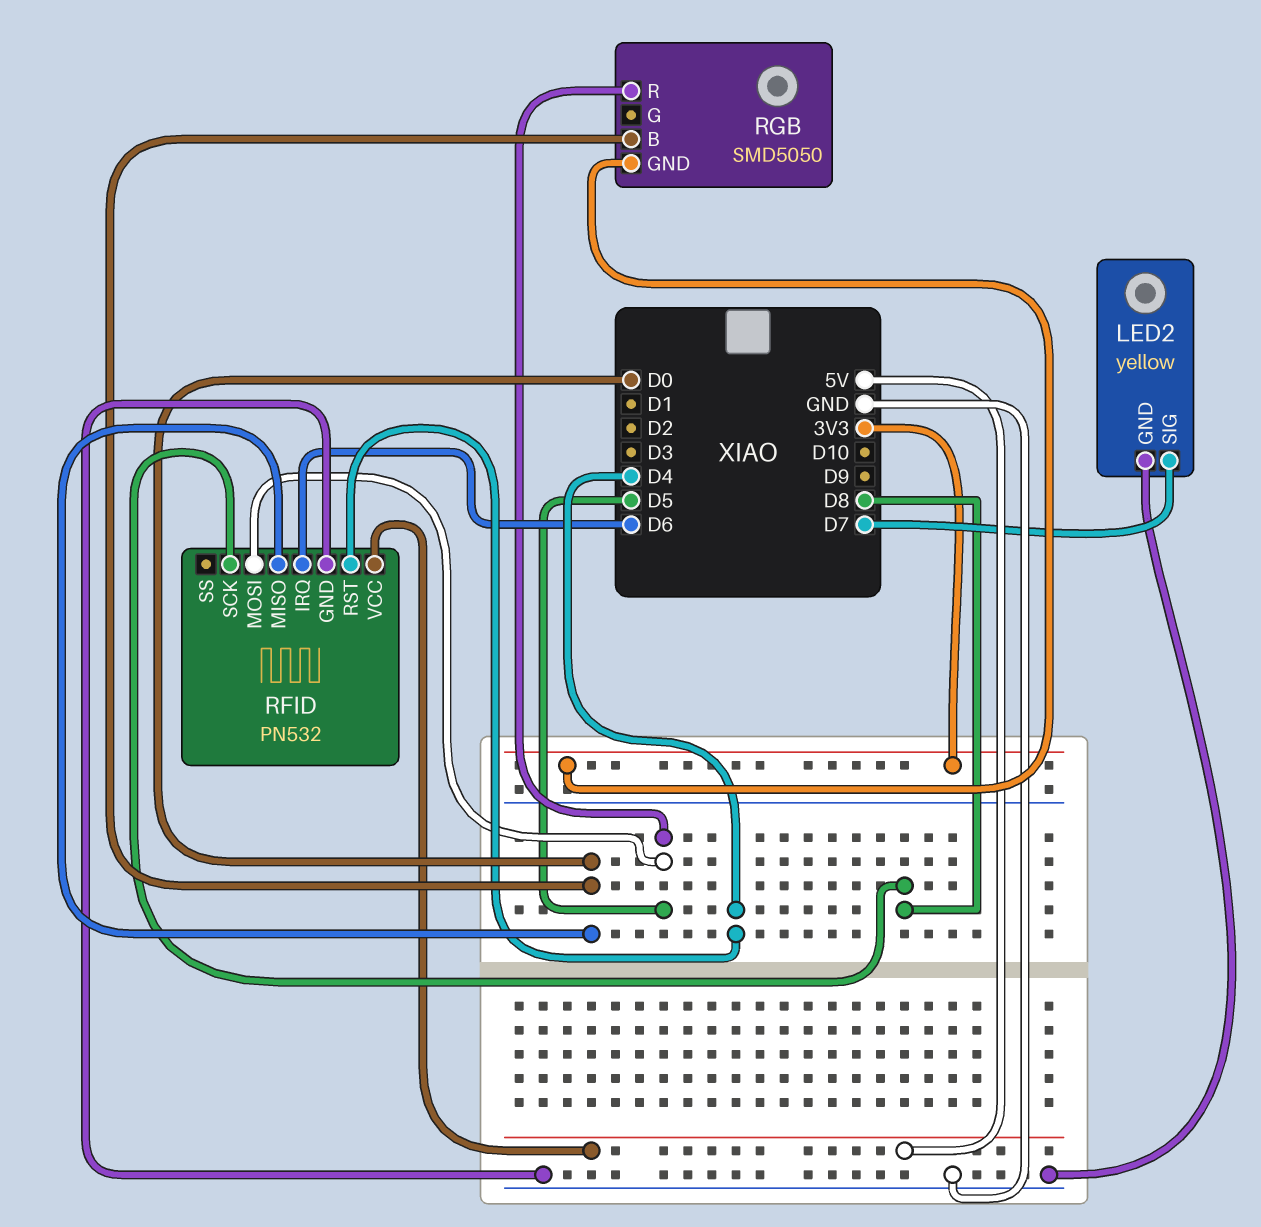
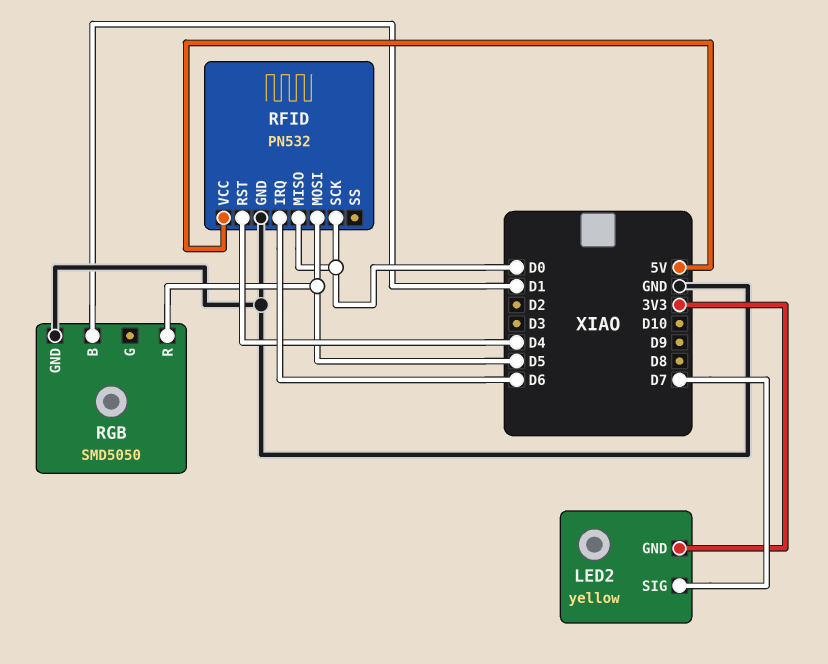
LED2 pin GND: GND -> 3V3
RFID pin SCK: D8 -> D0
RGB pin B: D0 -> D1
RGB pin GND: 3V3 -> GND

